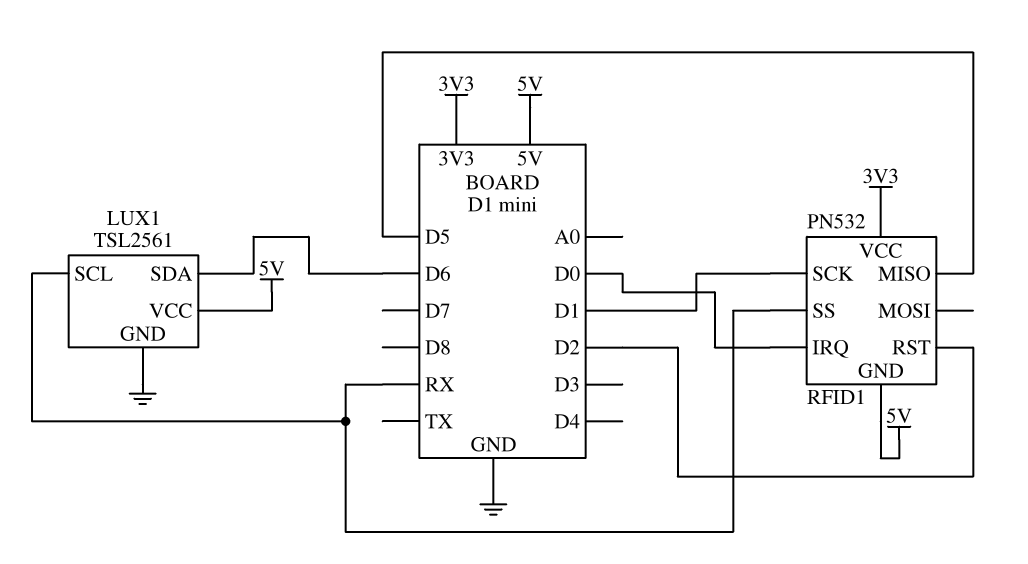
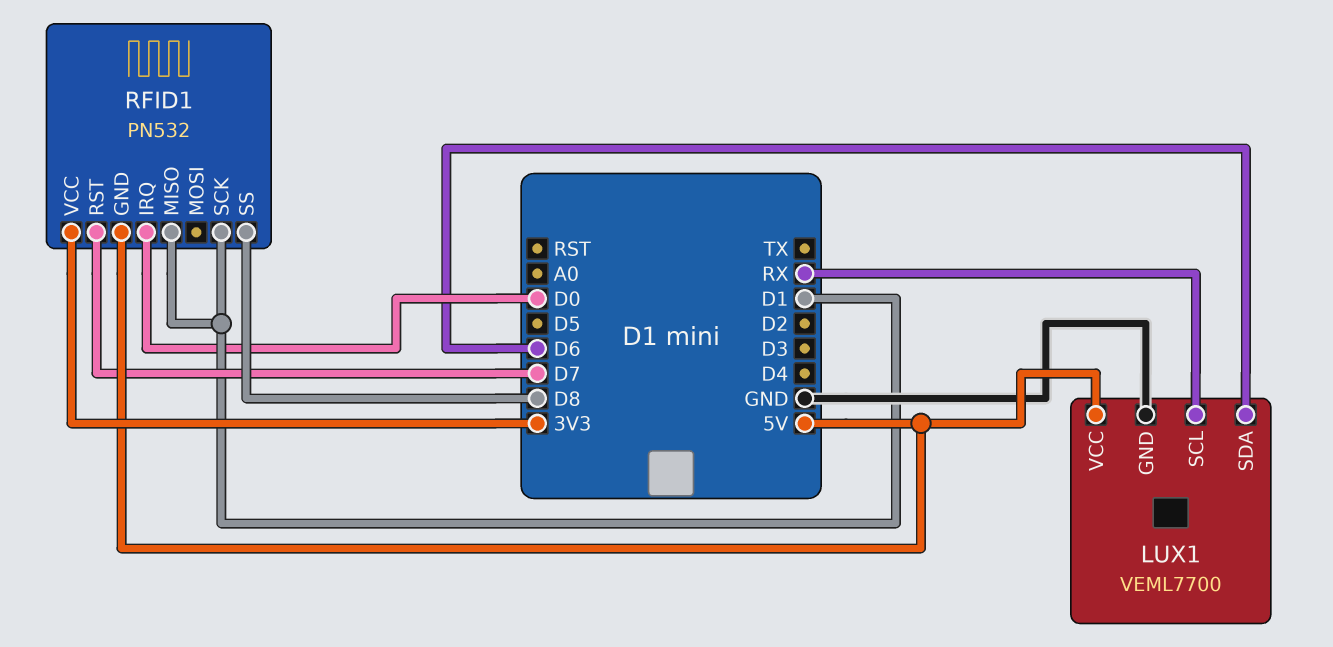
LUX1: TSL2561 -> VEML7700
RFID1 pin MISO: D5 -> D1
RFID1 pin RST: D2 -> D7
RFID1 pin SS: RX -> D8

